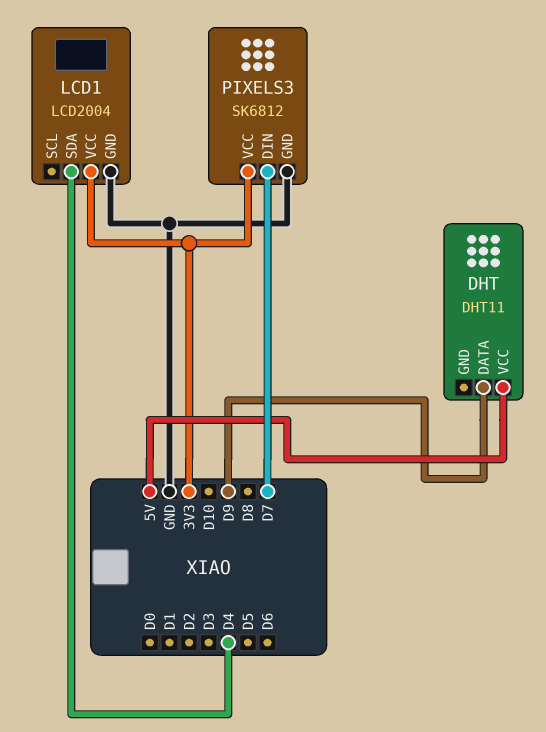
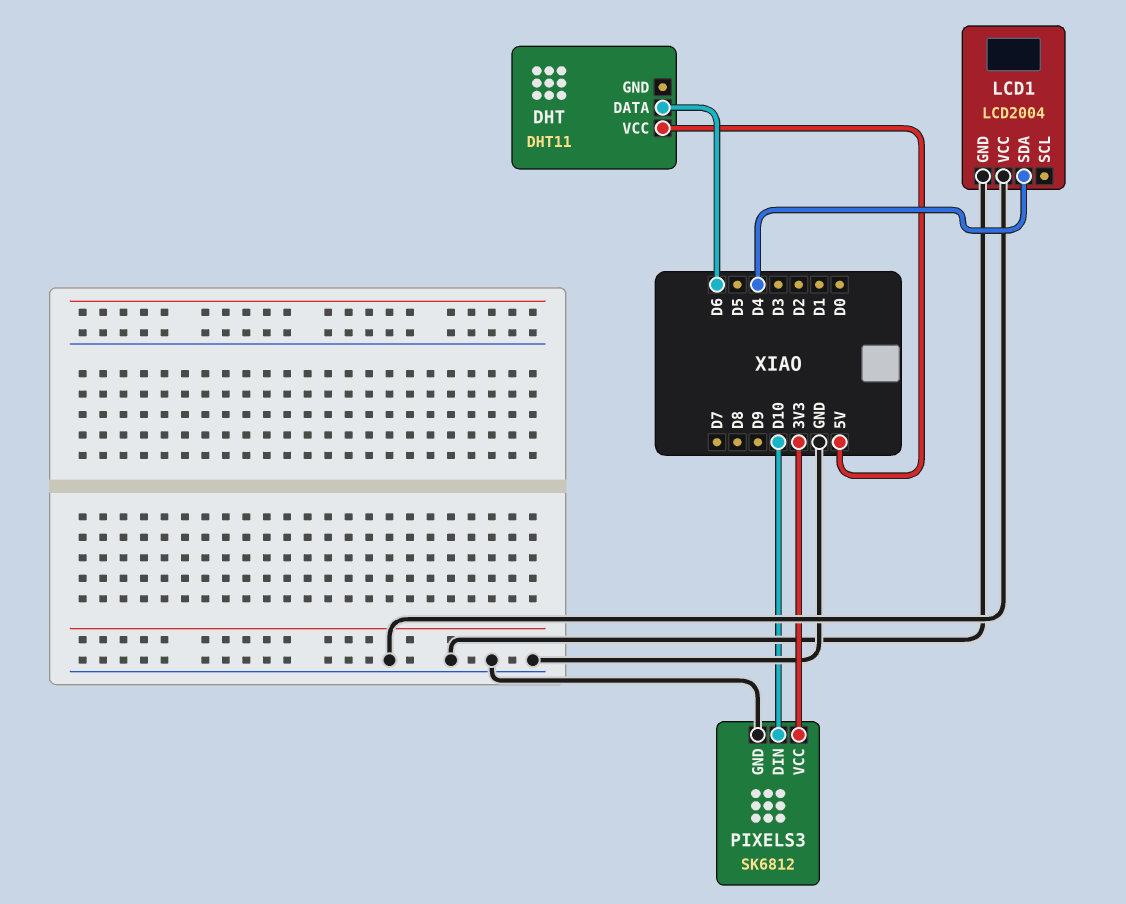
DHT pin DATA: D9 -> D6
LCD1 pin VCC: 3V3 -> GND
PIXELS3 pin DIN: D7 -> D10

